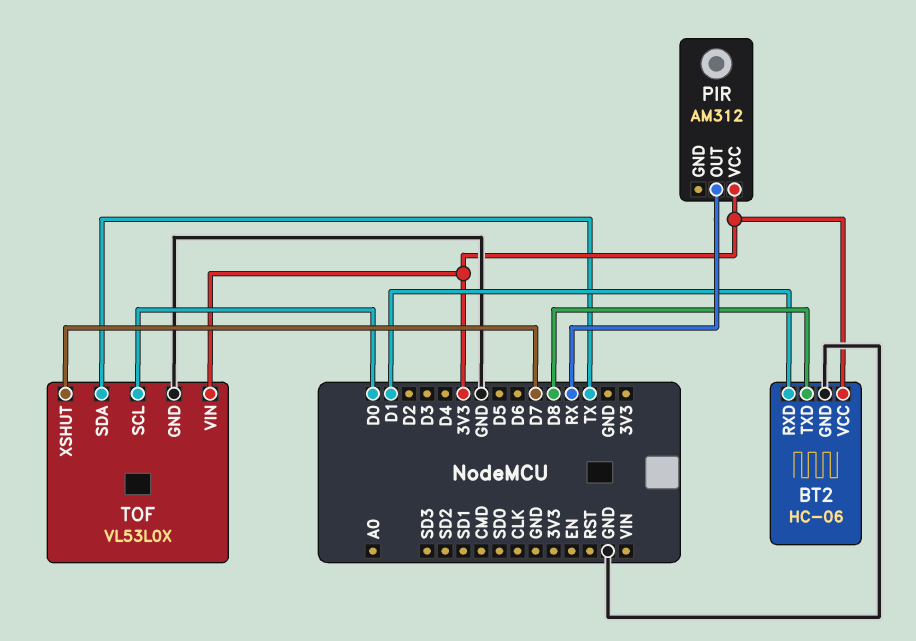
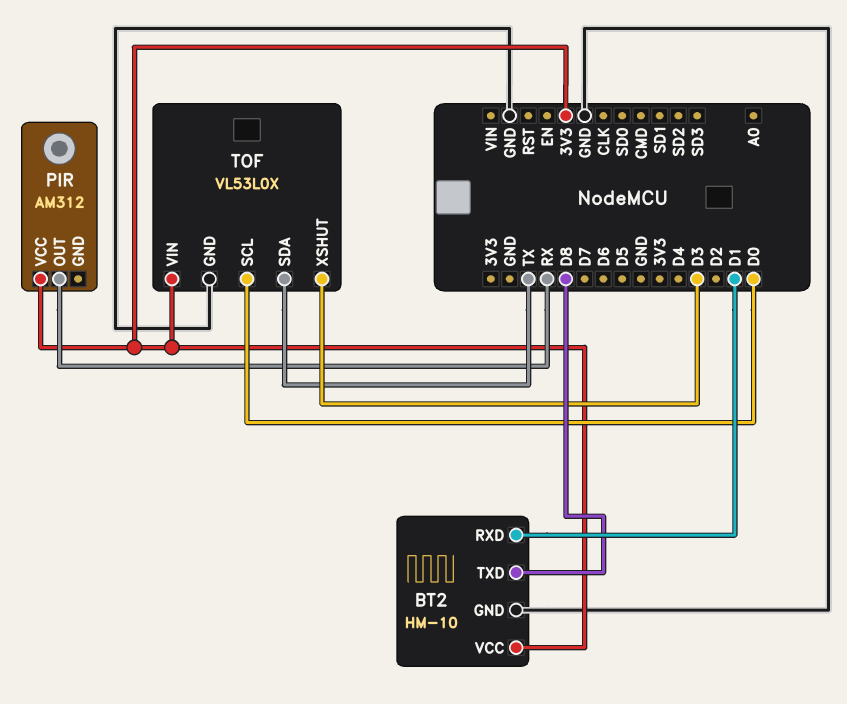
BT2: HC-06 -> HM-10
TOF pin XSHUT: D7 -> D3

